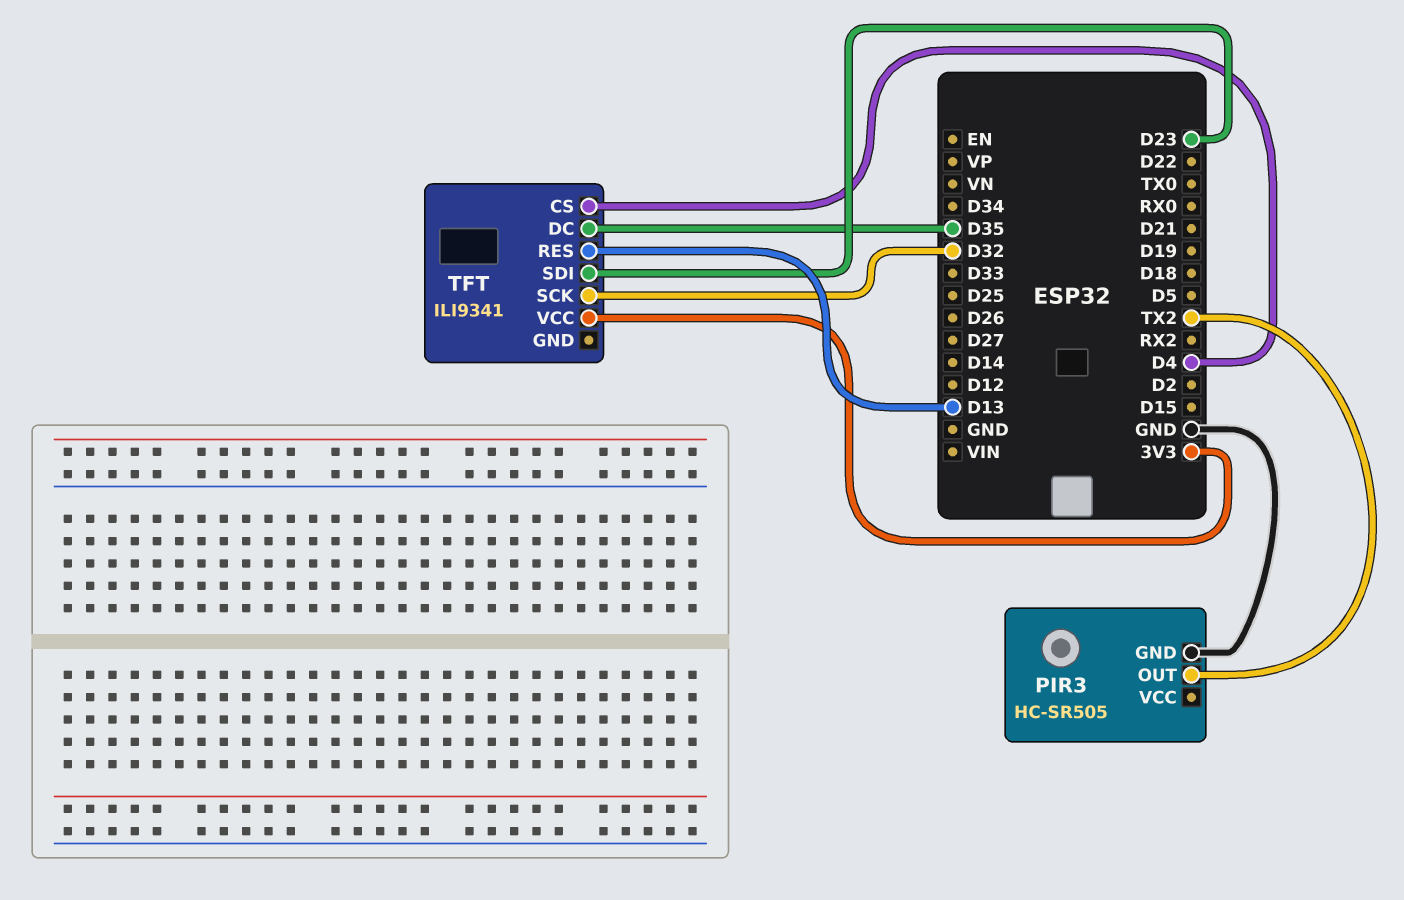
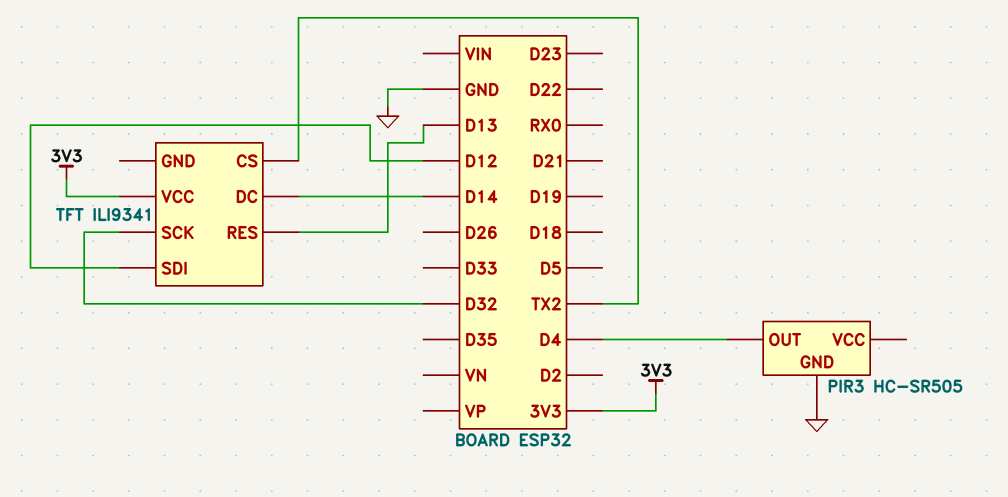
PIR3 pin OUT: TX2 -> D4
TFT pin CS: D4 -> TX2
TFT pin DC: D35 -> D14
TFT pin SDI: D23 -> D12

